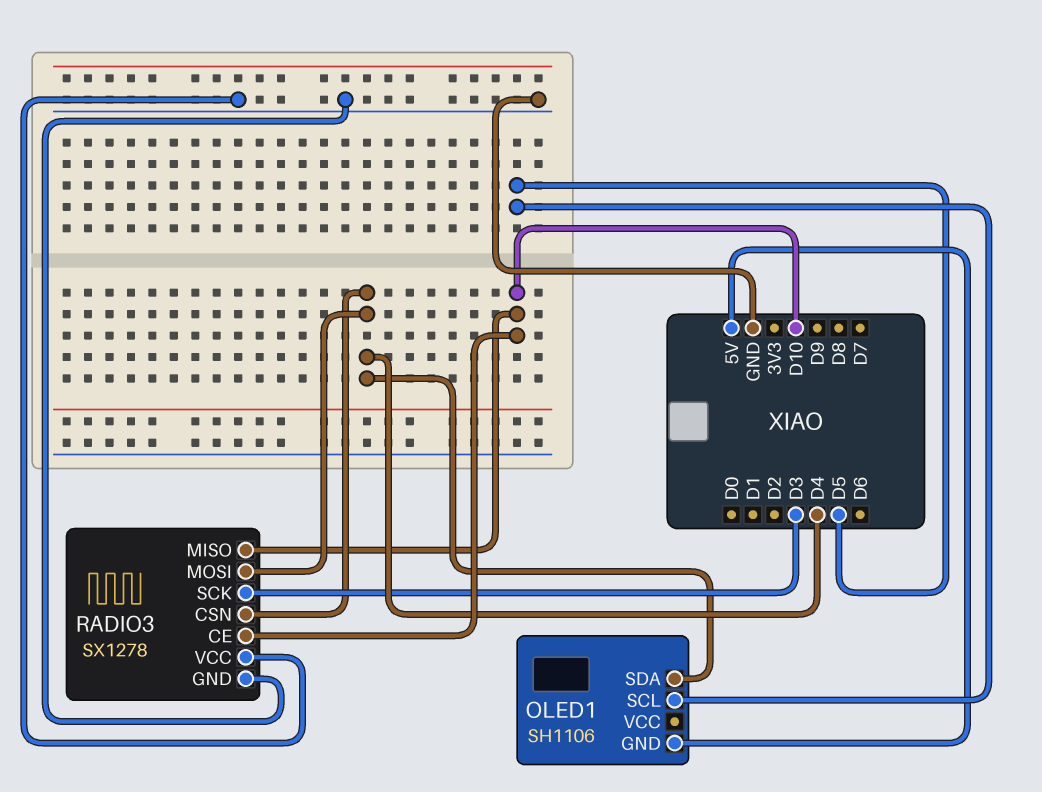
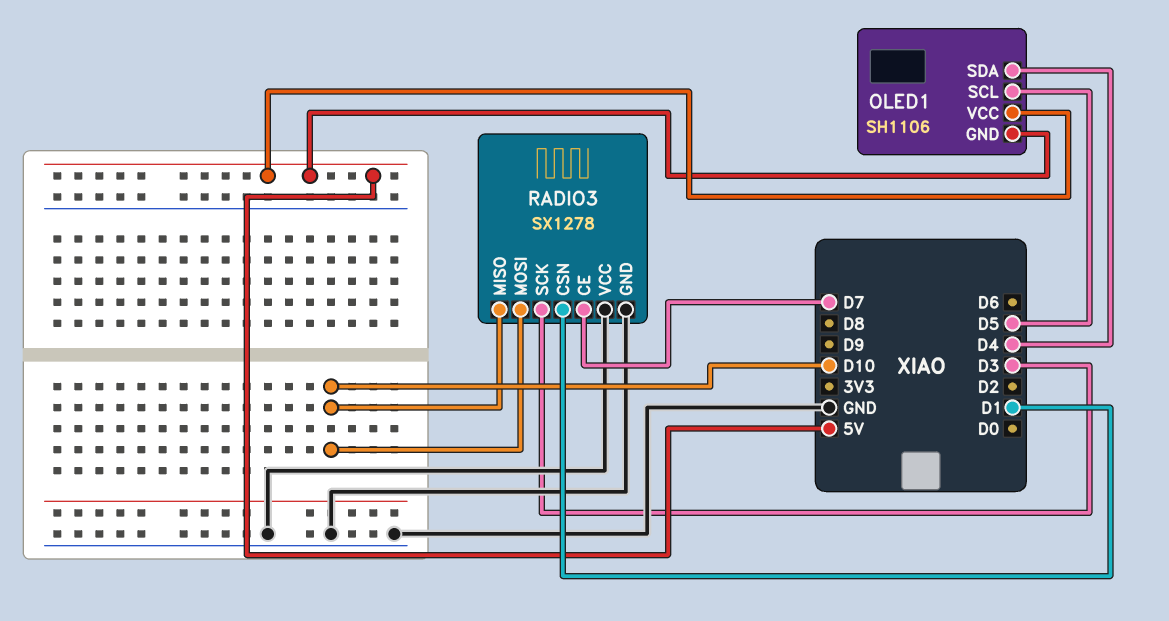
OLED1 pin VCC: none -> 5V
RADIO3 pin CE: D10 -> D7
RADIO3 pin CSN: D4 -> D1
RADIO3 pin MOSI: D4 -> D10

